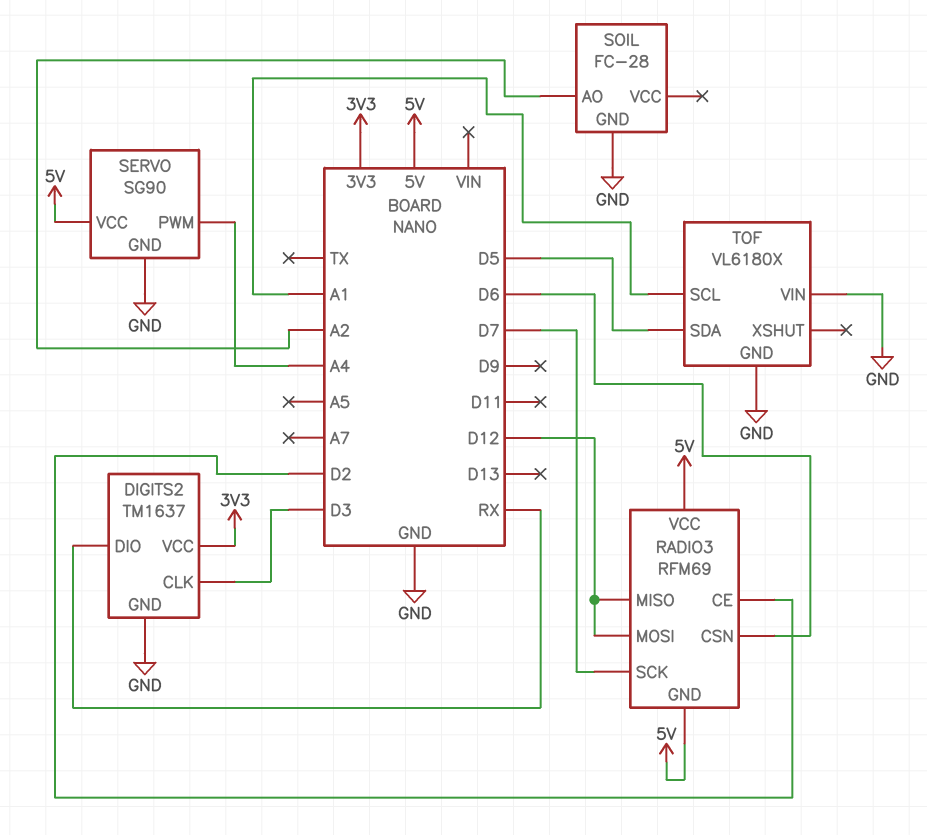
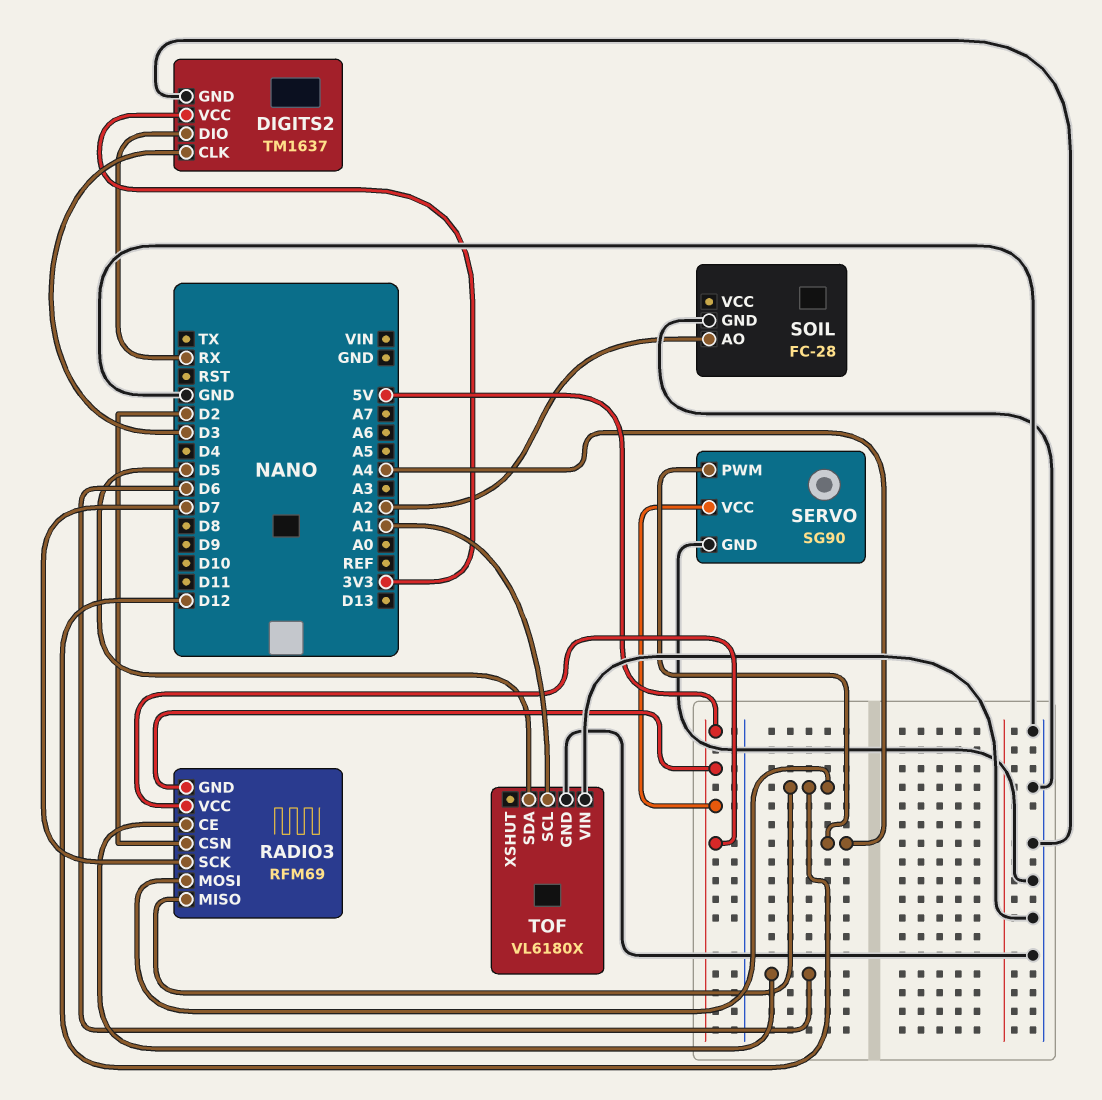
RADIO3 pin CE: D2 -> D6
RADIO3 pin CSN: D6 -> D2

